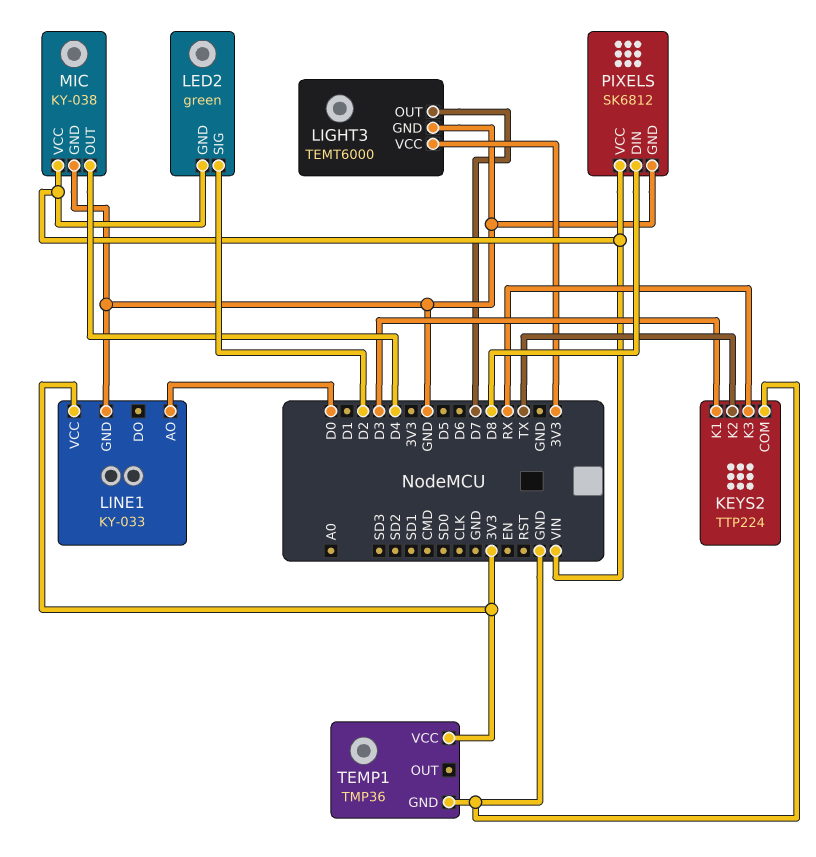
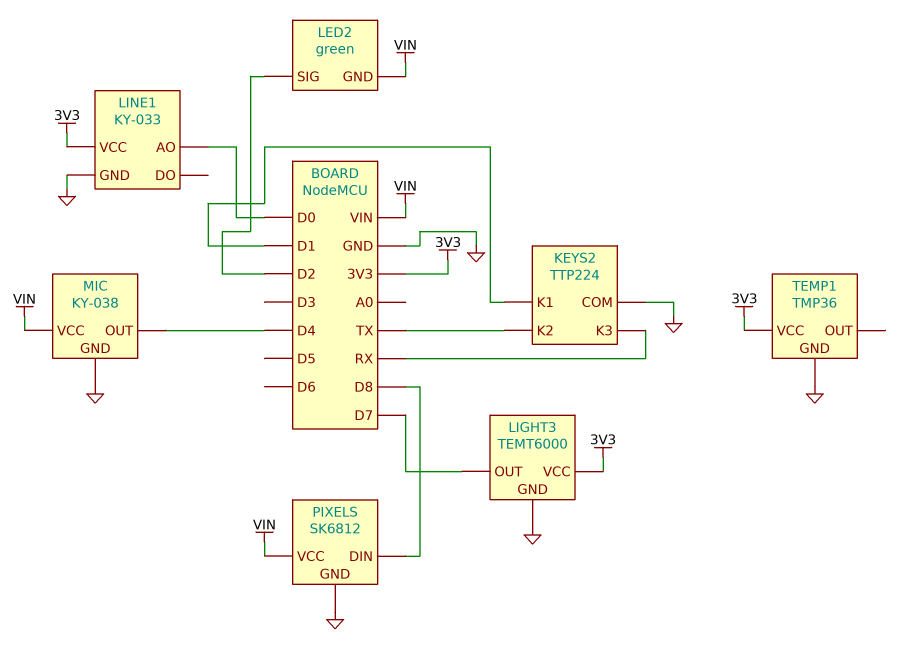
KEYS2 pin K1: D3 -> D1

